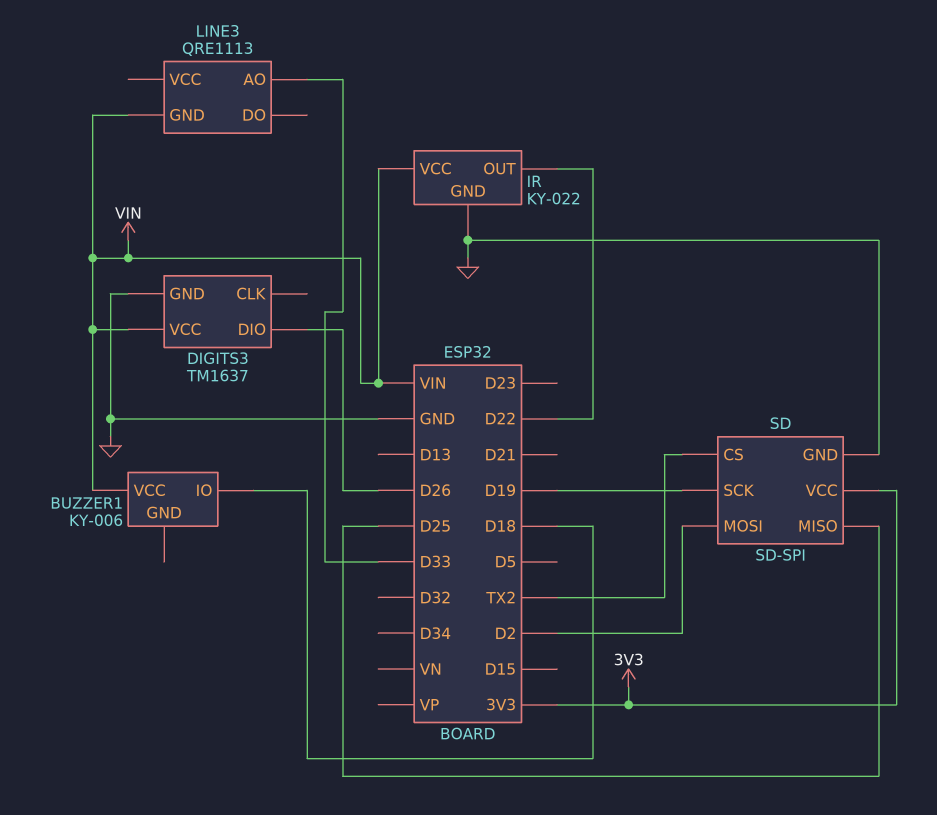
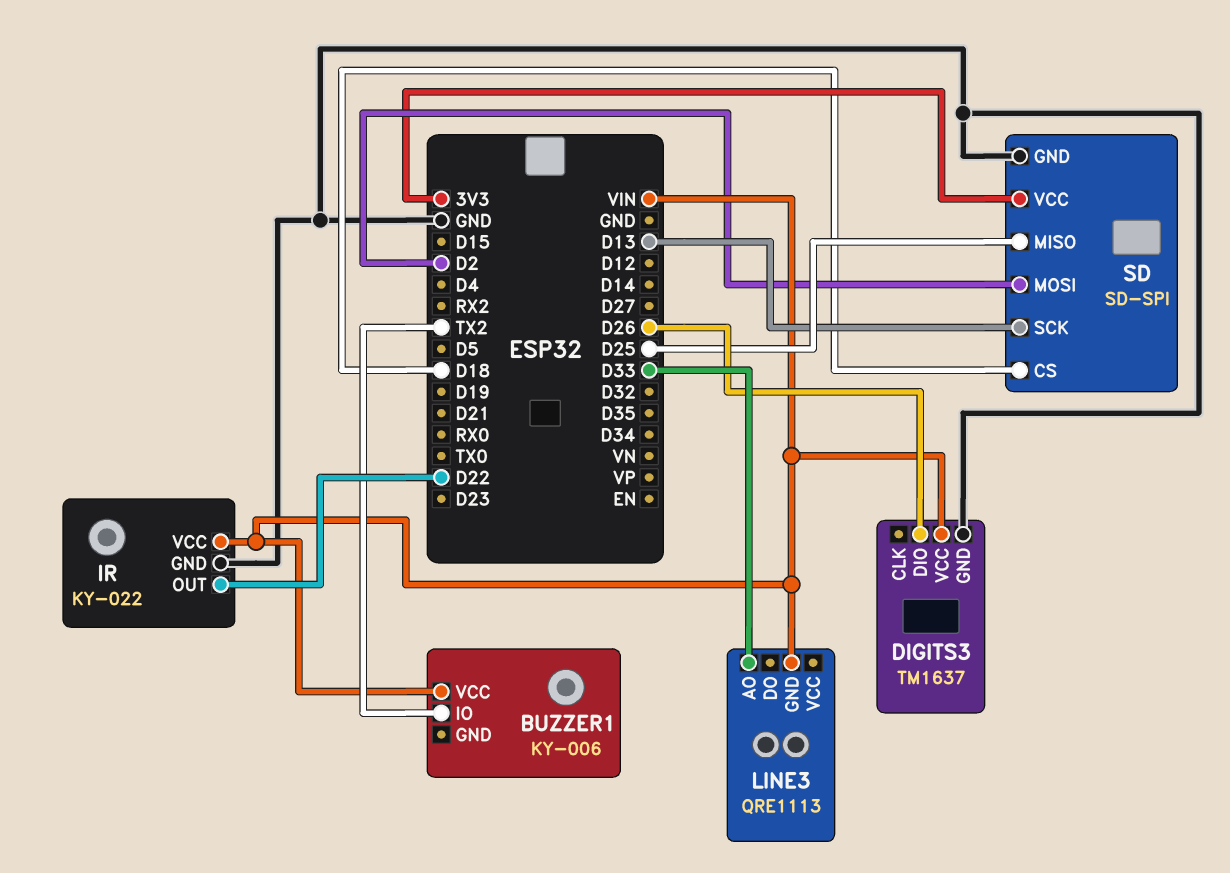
BUZZER1 pin IO: D18 -> TX2
SD pin CS: TX2 -> D18
SD pin SCK: D19 -> D13

